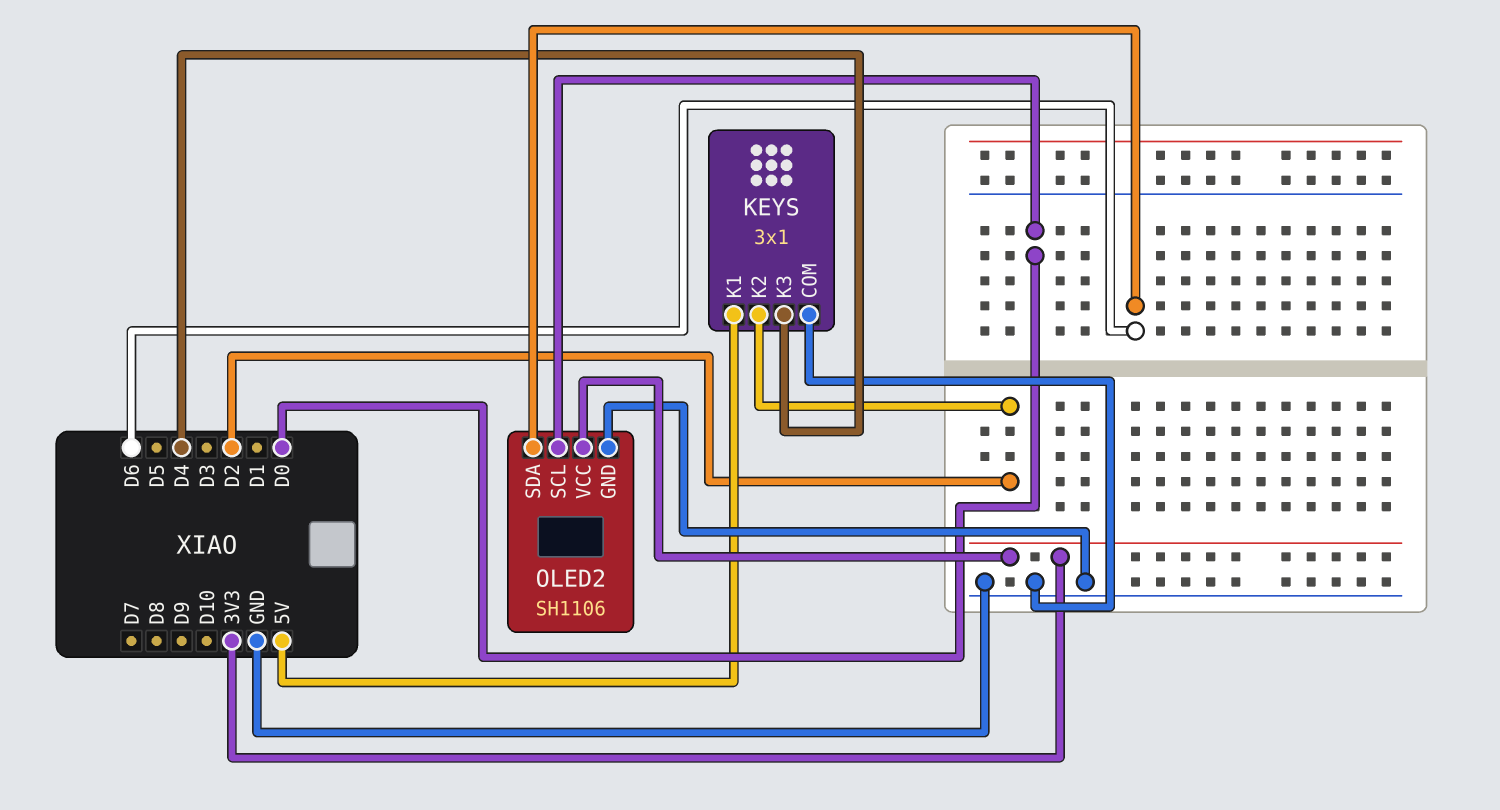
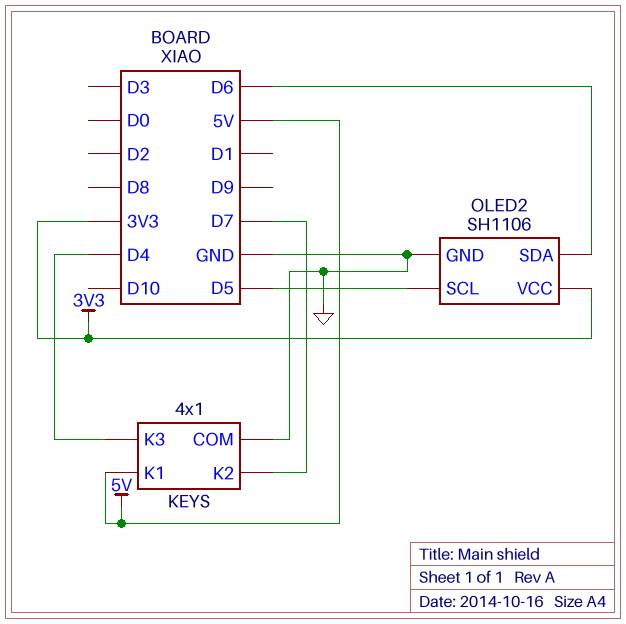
KEYS: 3x1 -> 4x1
KEYS pin K2: D2 -> D7
OLED2 pin SCL: D0 -> D5

